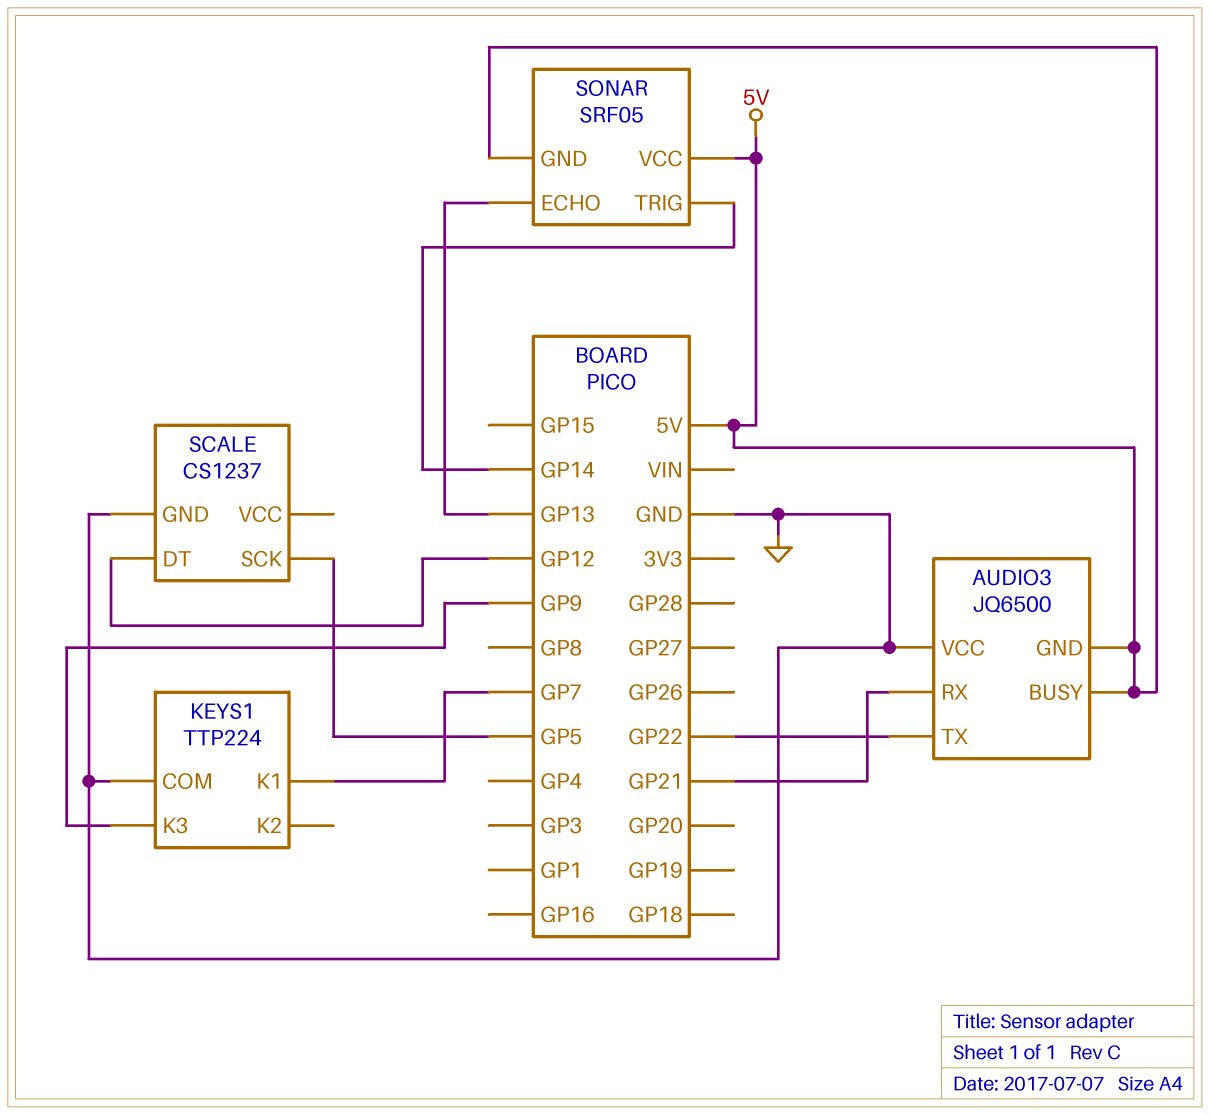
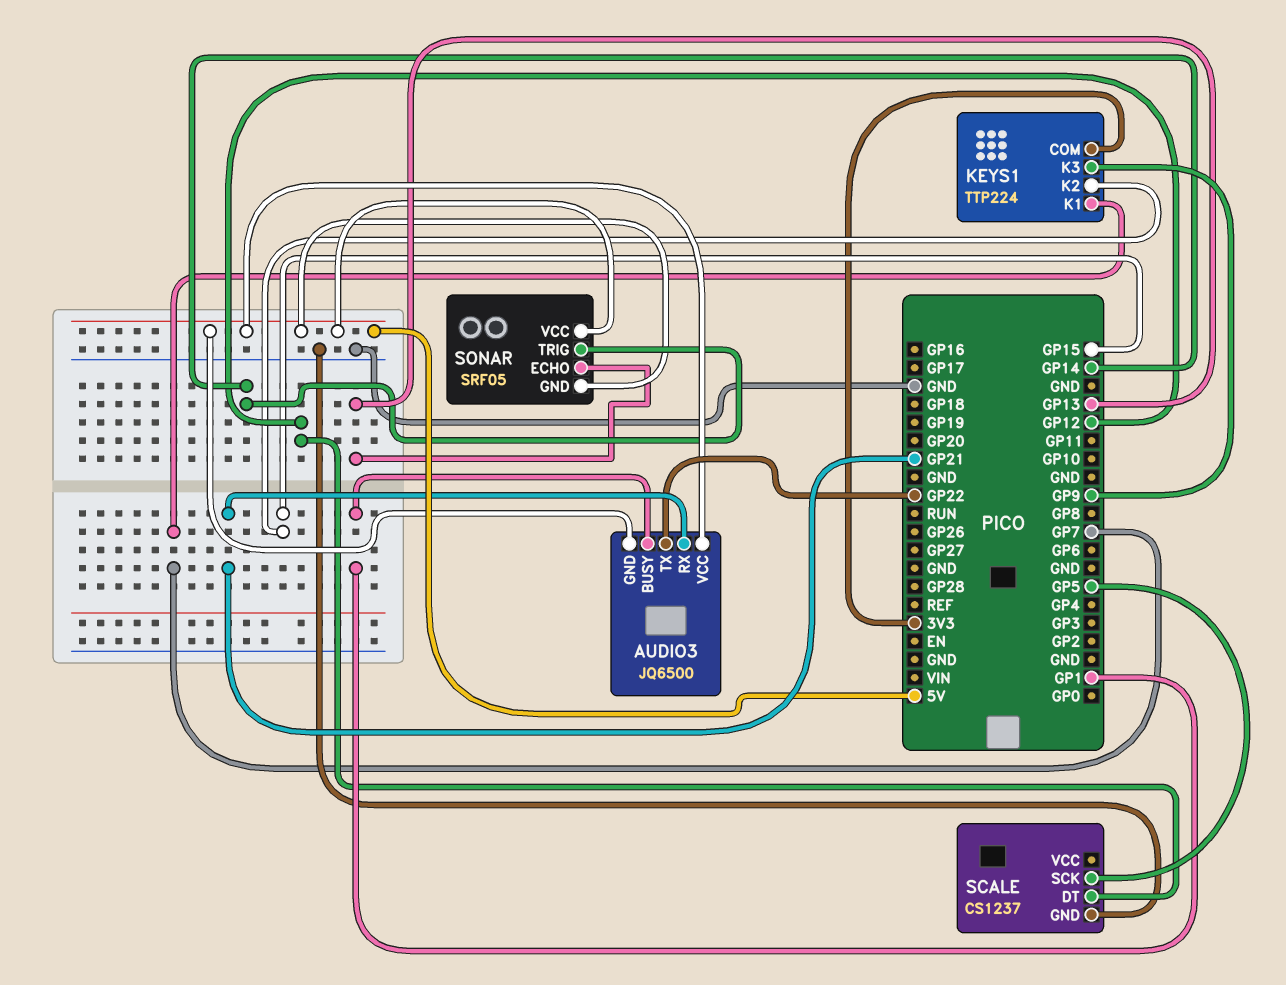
AUDIO3 pin BUSY: 5V -> GP1
AUDIO3 pin VCC: GND -> 5V
KEYS1 pin COM: GND -> 3V3
KEYS1 pin K2: none -> GP15

